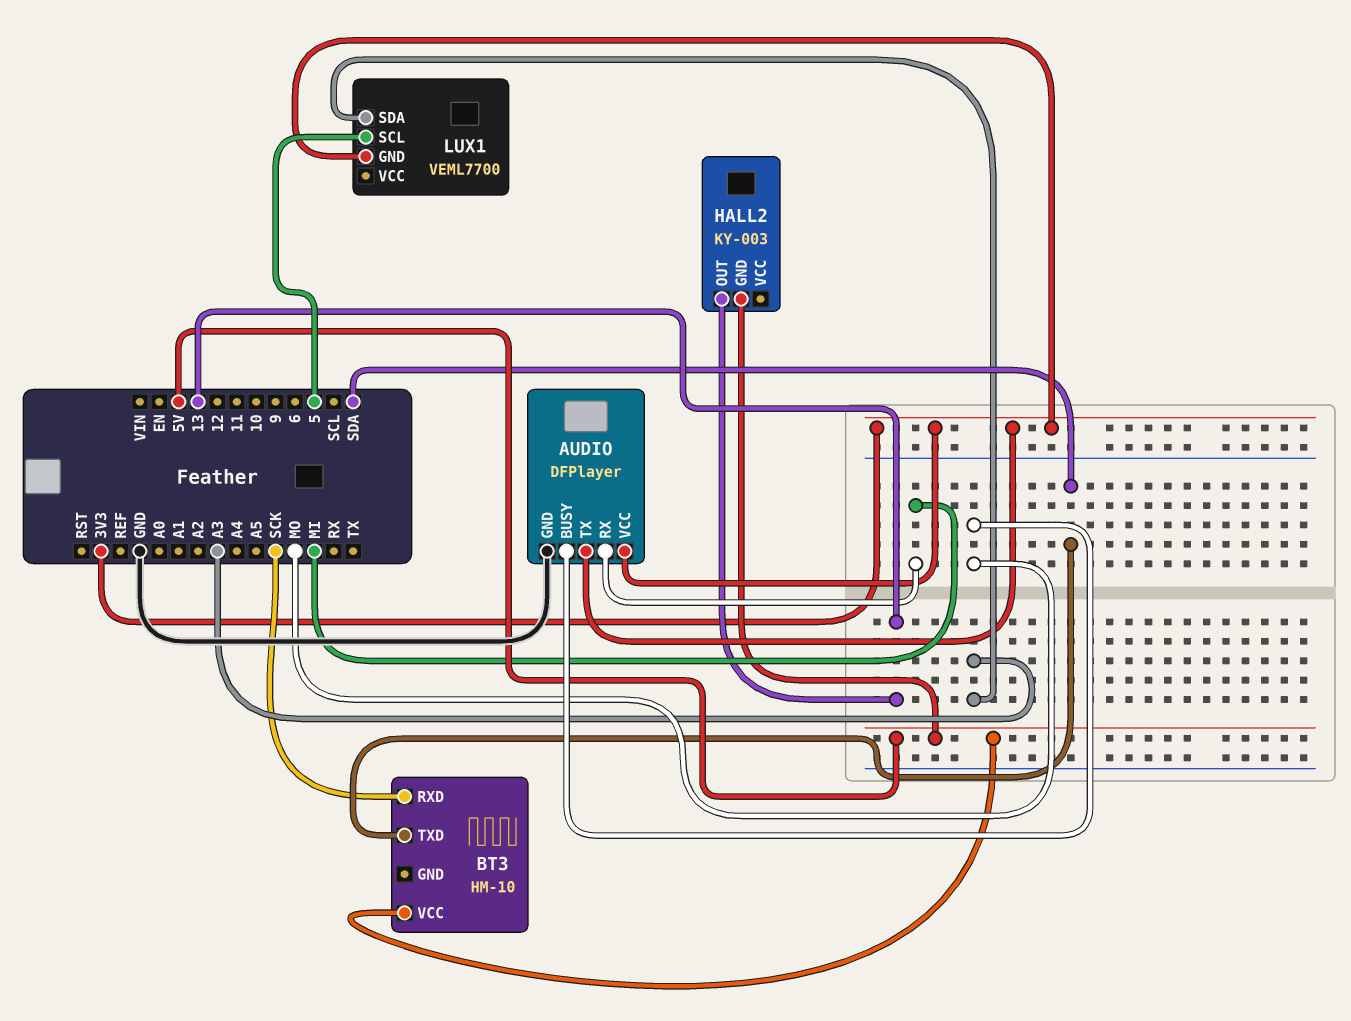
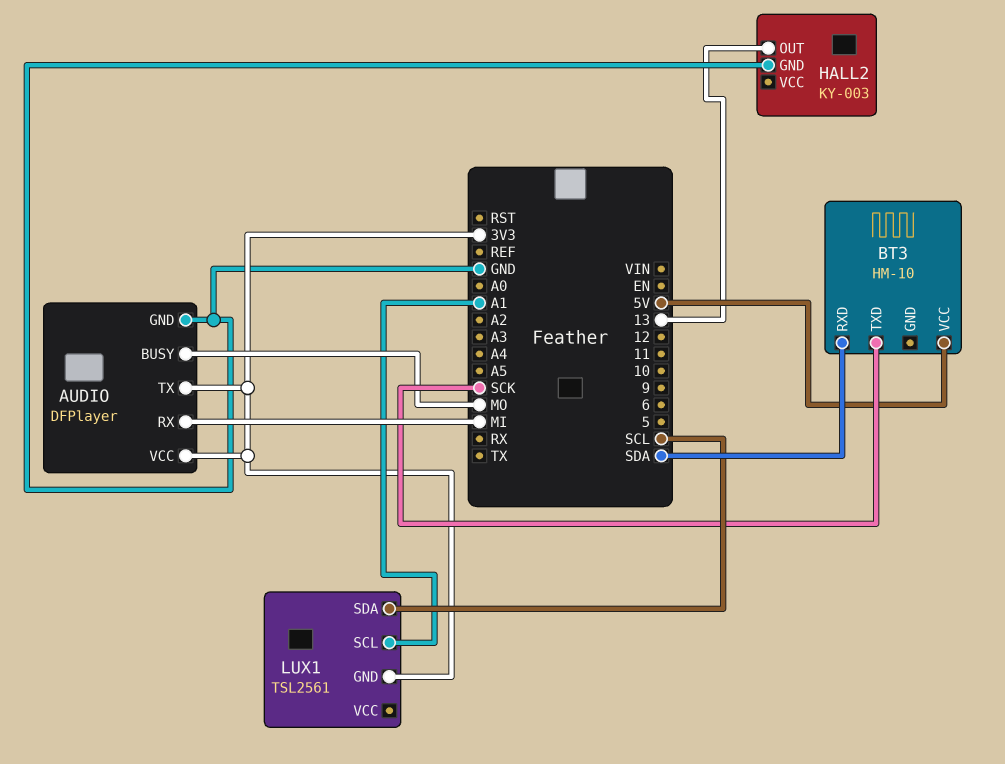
BT3 pin RXD: SCK -> SDA
BT3 pin TXD: SDA -> SCK
HALL2 pin GND: 5V -> GND
LUX1: VEML7700 -> TSL2561
LUX1 pin SCL: 5 -> A1
LUX1 pin SDA: A3 -> SCL

